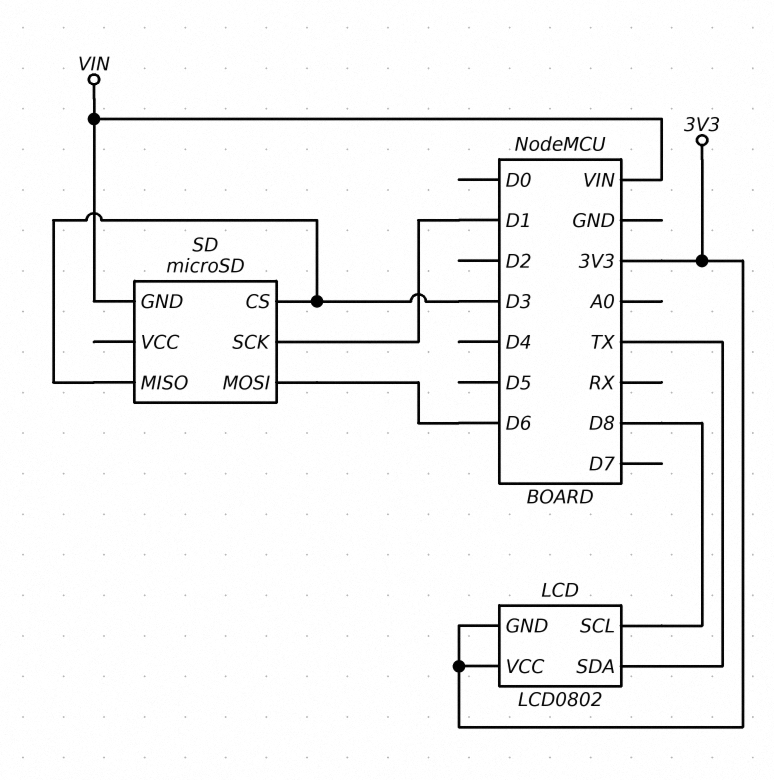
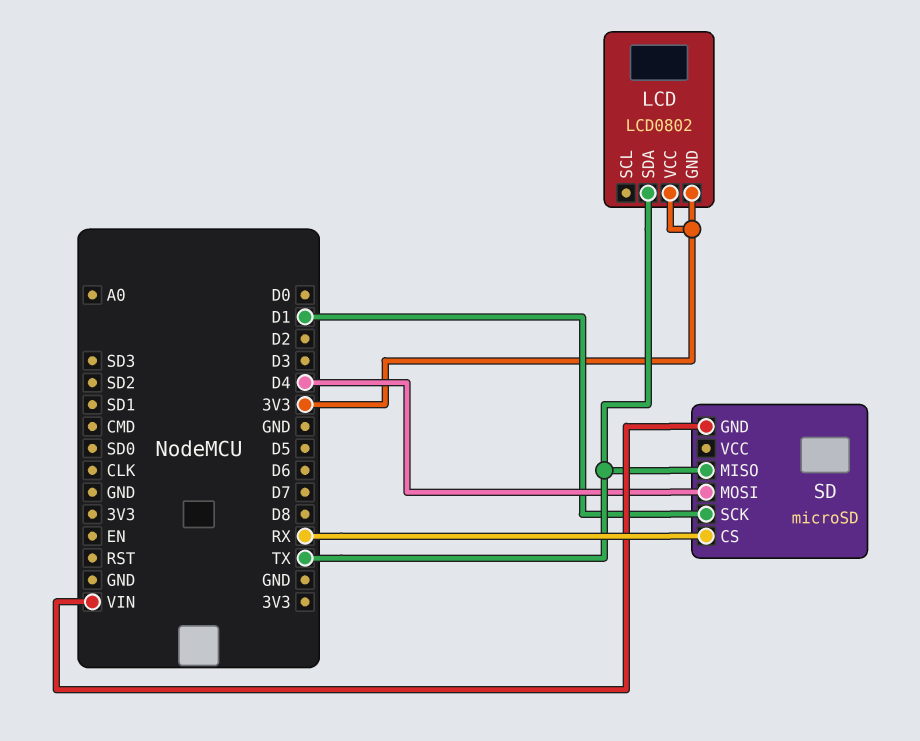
LCD pin SCL: D8 -> none
SD pin CS: D3 -> RX
SD pin MISO: D3 -> TX
SD pin MOSI: D6 -> D4

